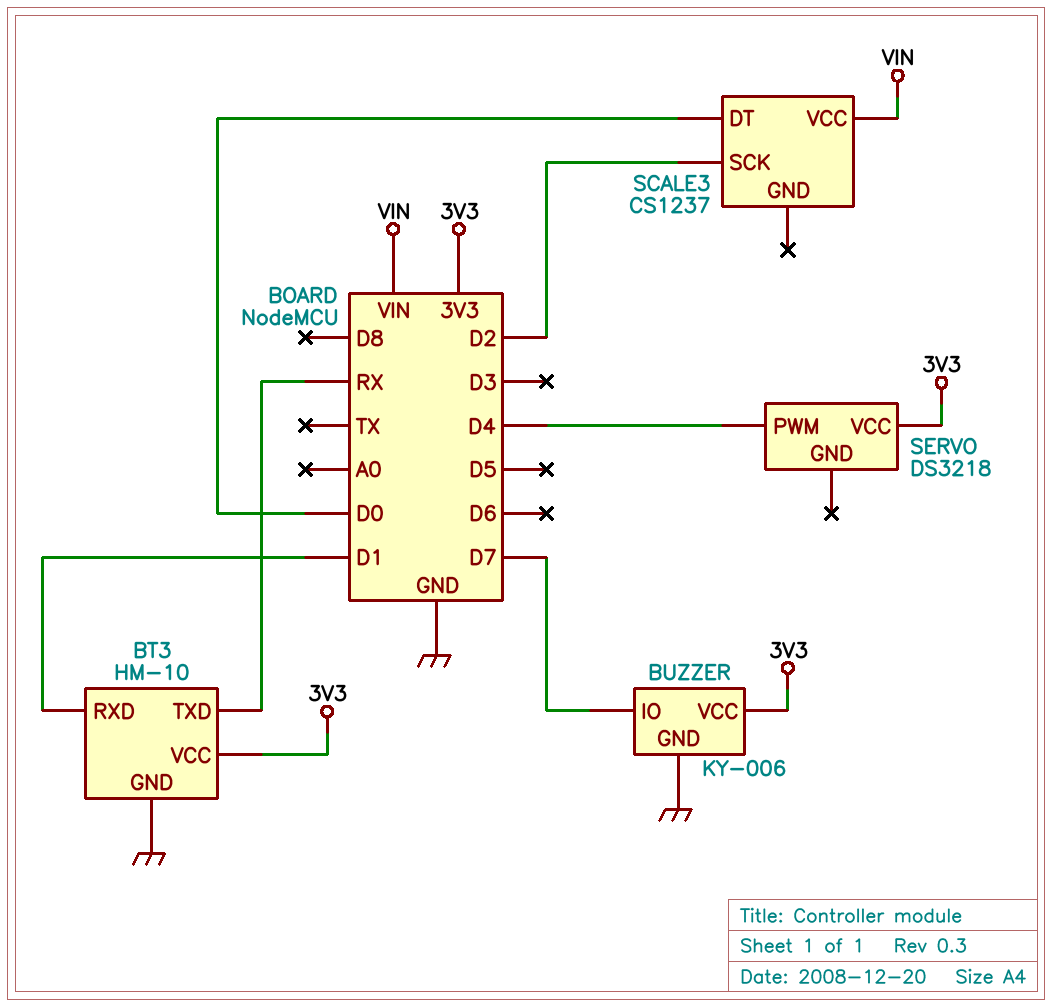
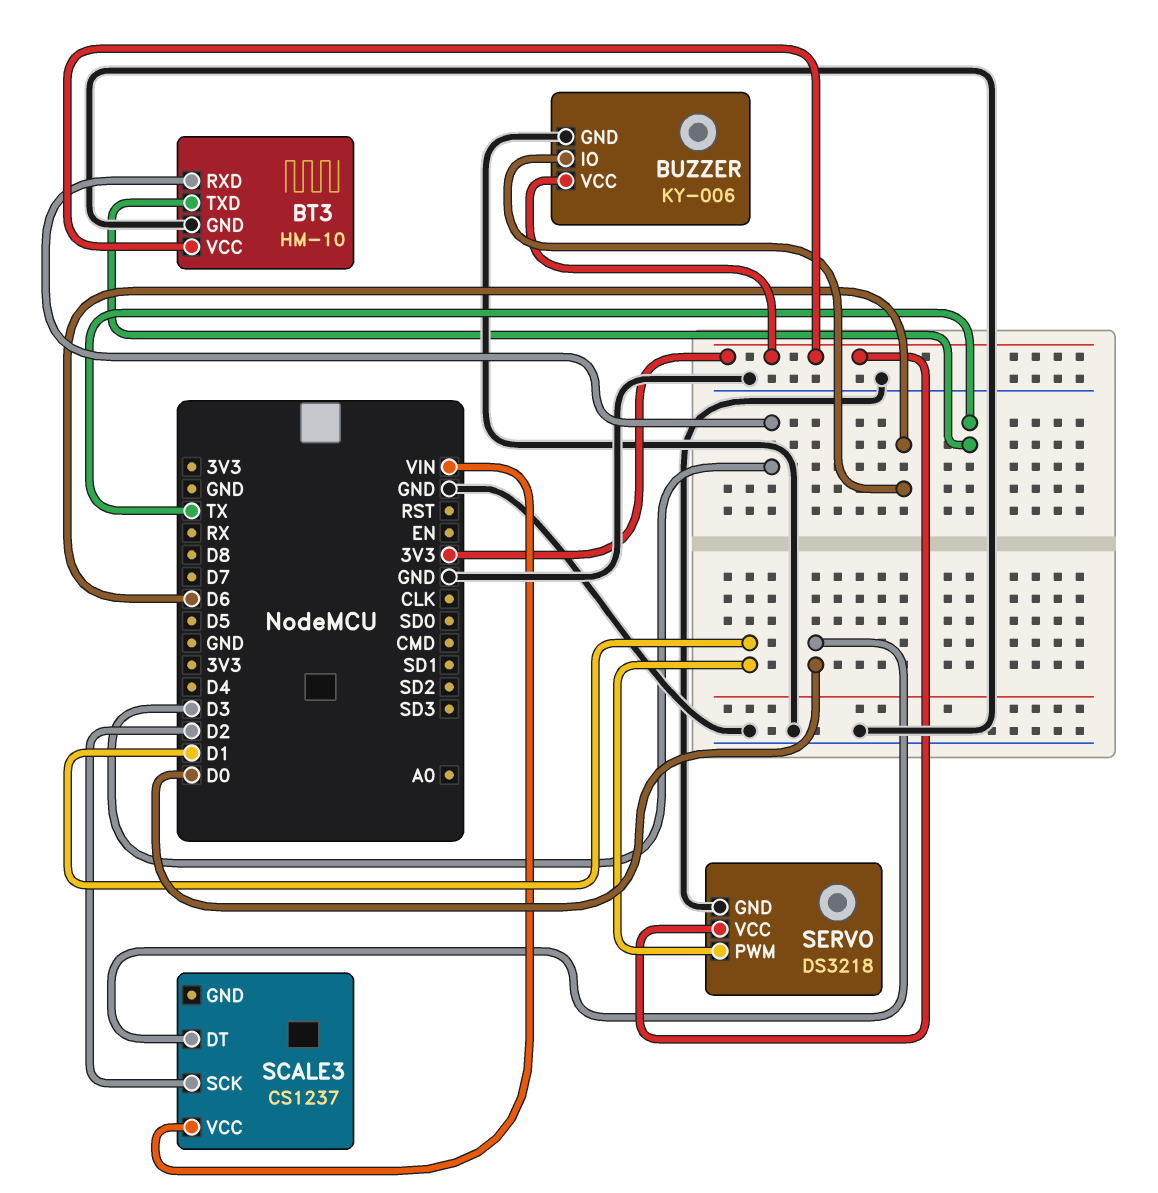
BT3 pin RXD: D1 -> D3
BT3 pin TXD: RX -> TX
BUZZER pin IO: D7 -> D6
SERVO pin GND: none -> GND
SERVO pin PWM: D4 -> D1

